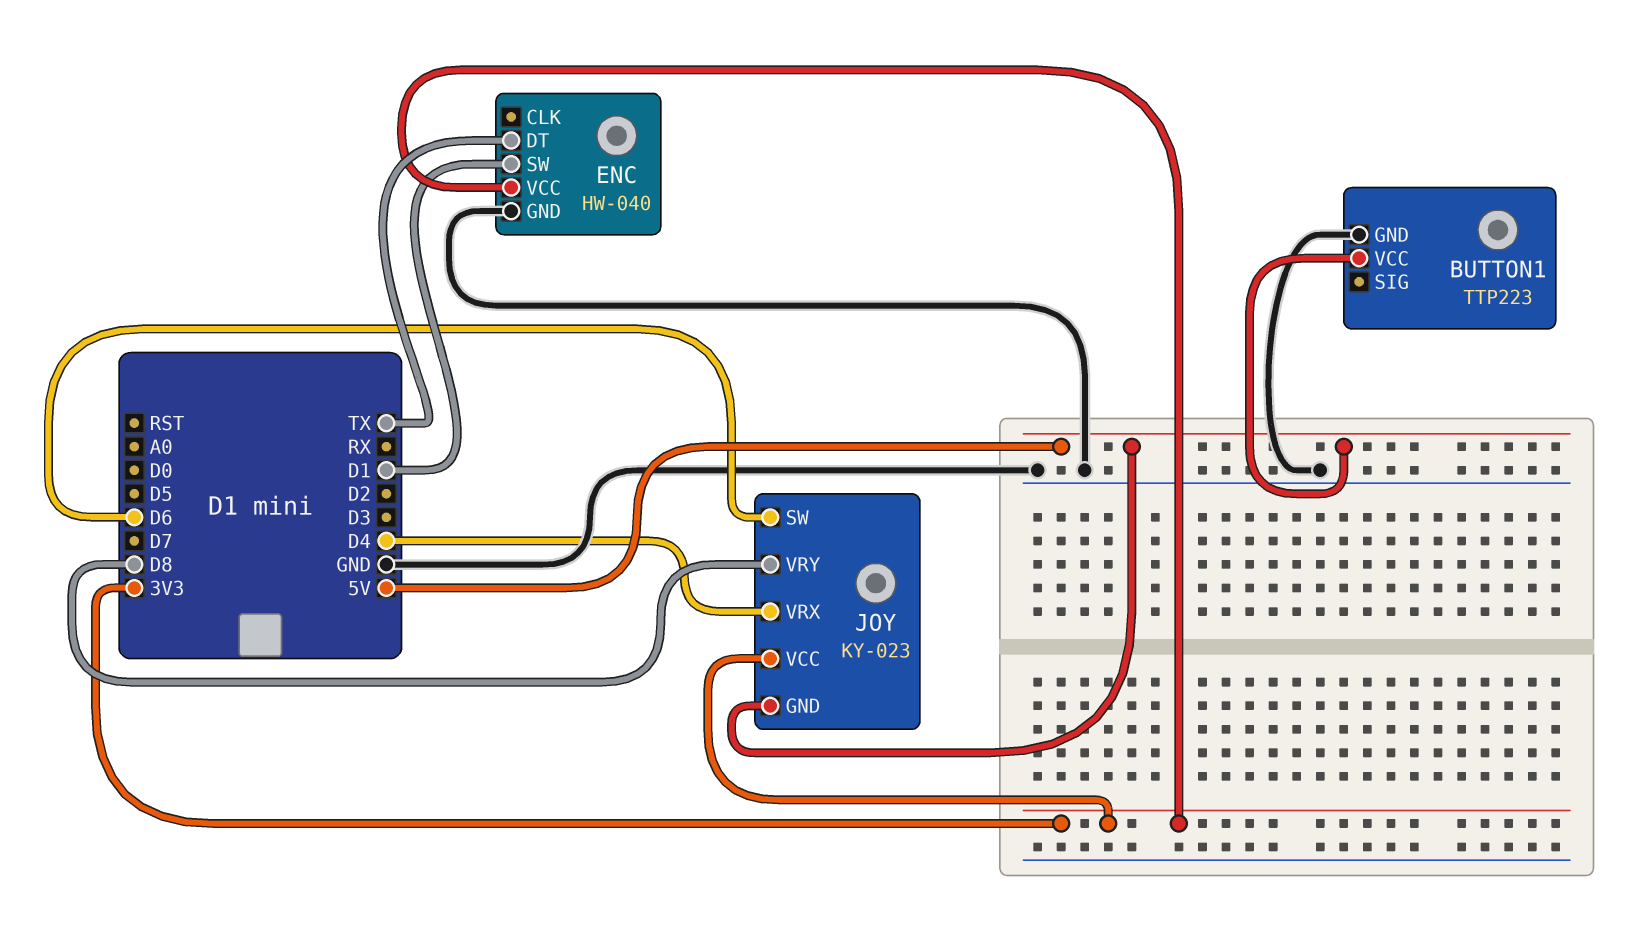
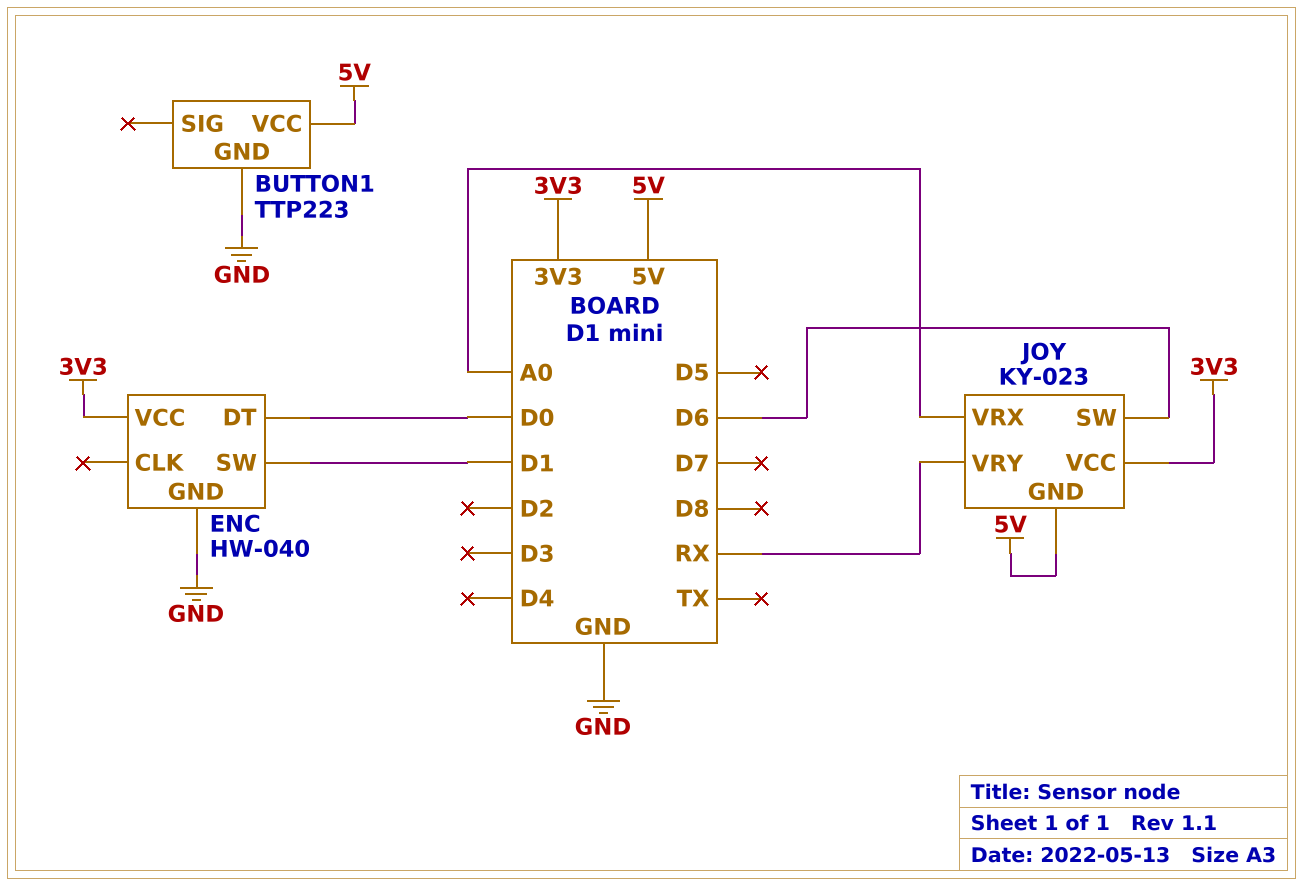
ENC pin DT: TX -> D0
JOY pin VRX: D4 -> A0
JOY pin VRY: D8 -> RX

